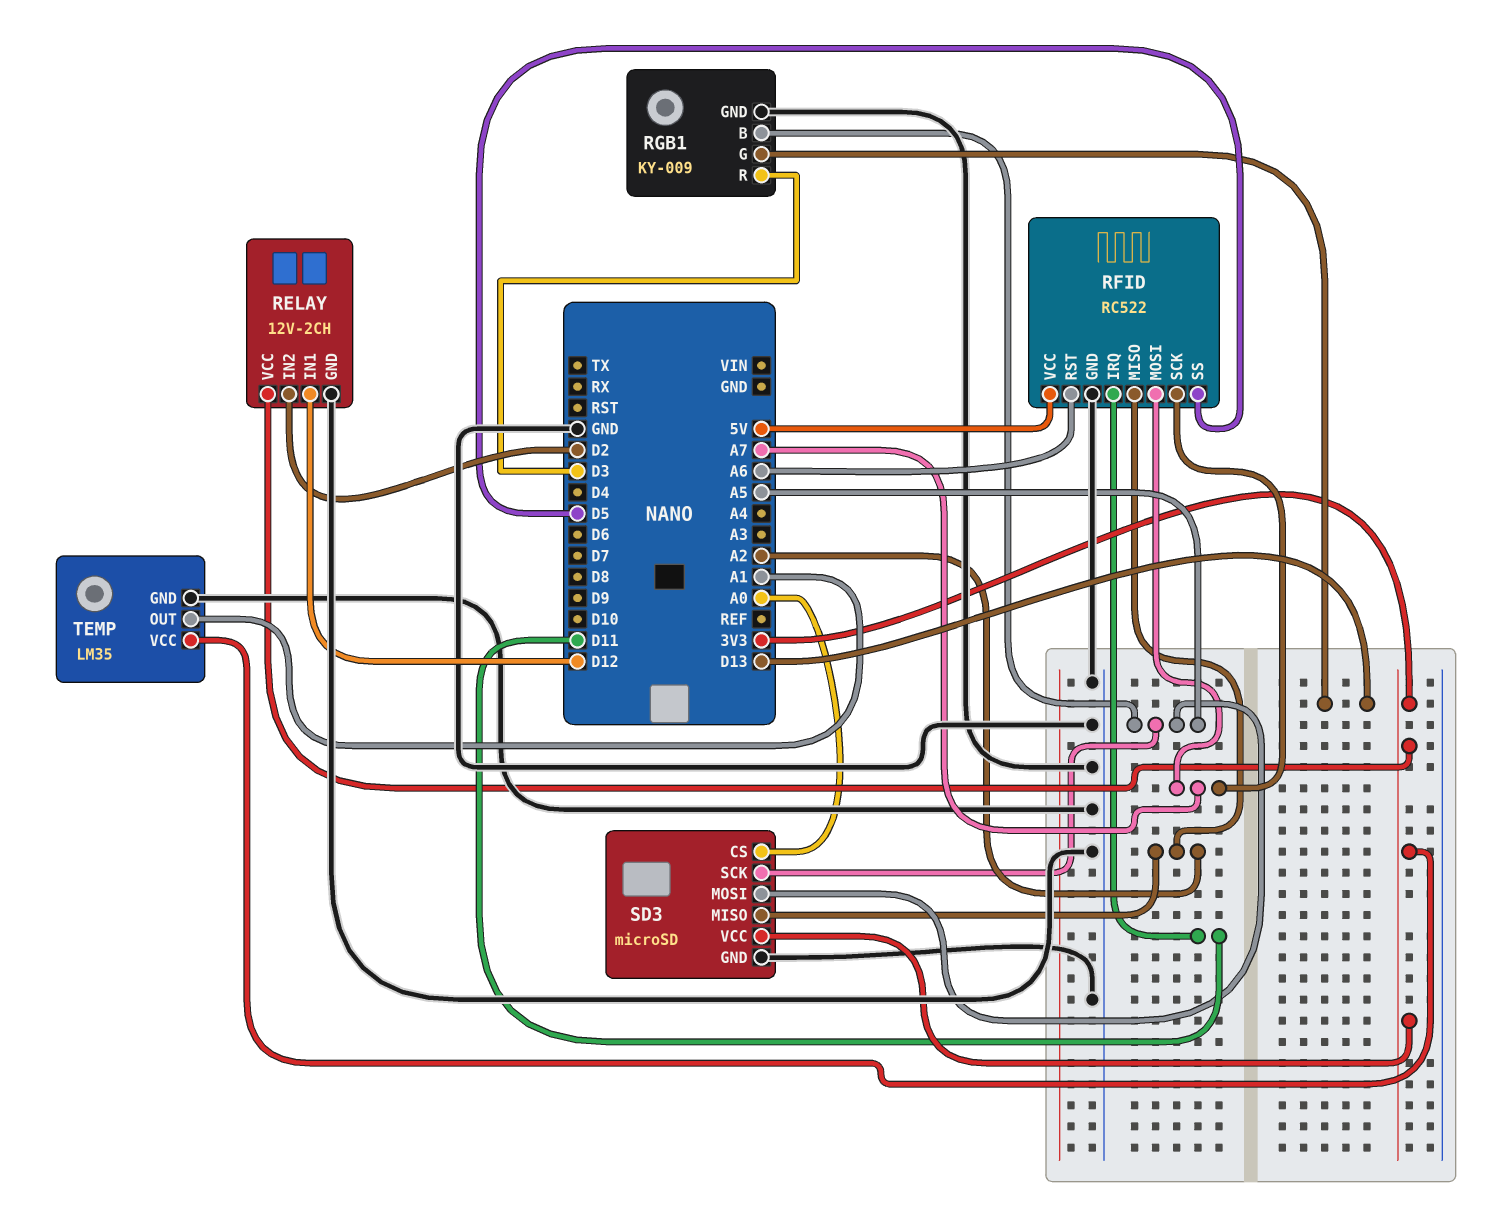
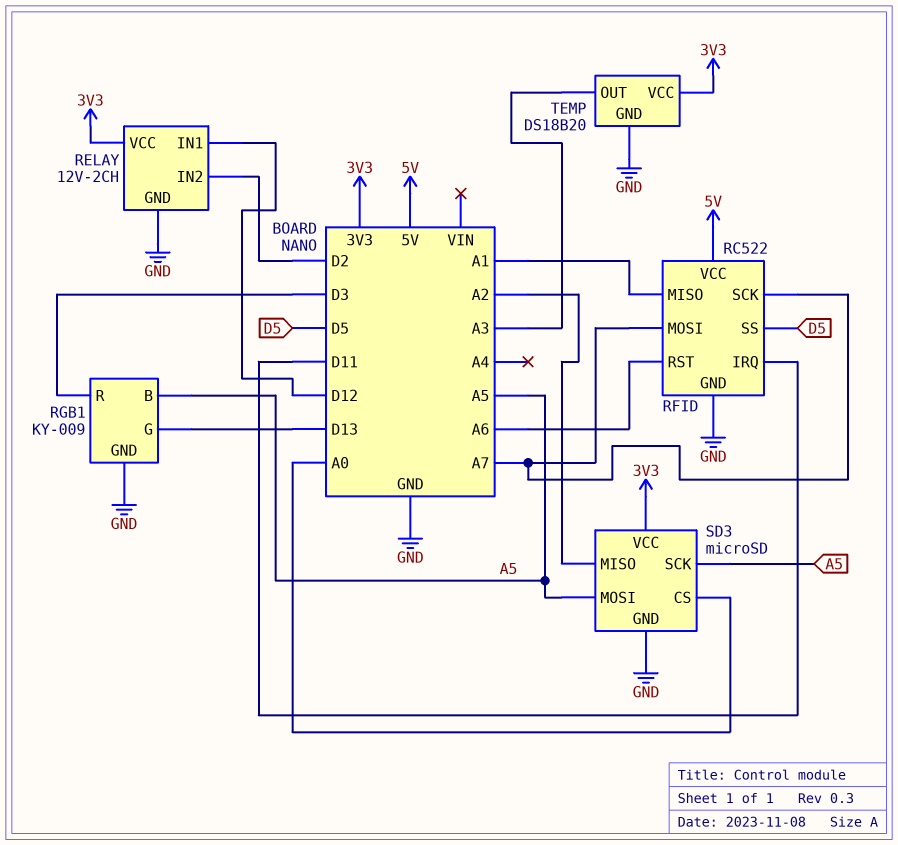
RFID pin MISO: A2 -> A1
TEMP: LM35 -> DS18B20
TEMP pin OUT: A1 -> A3

